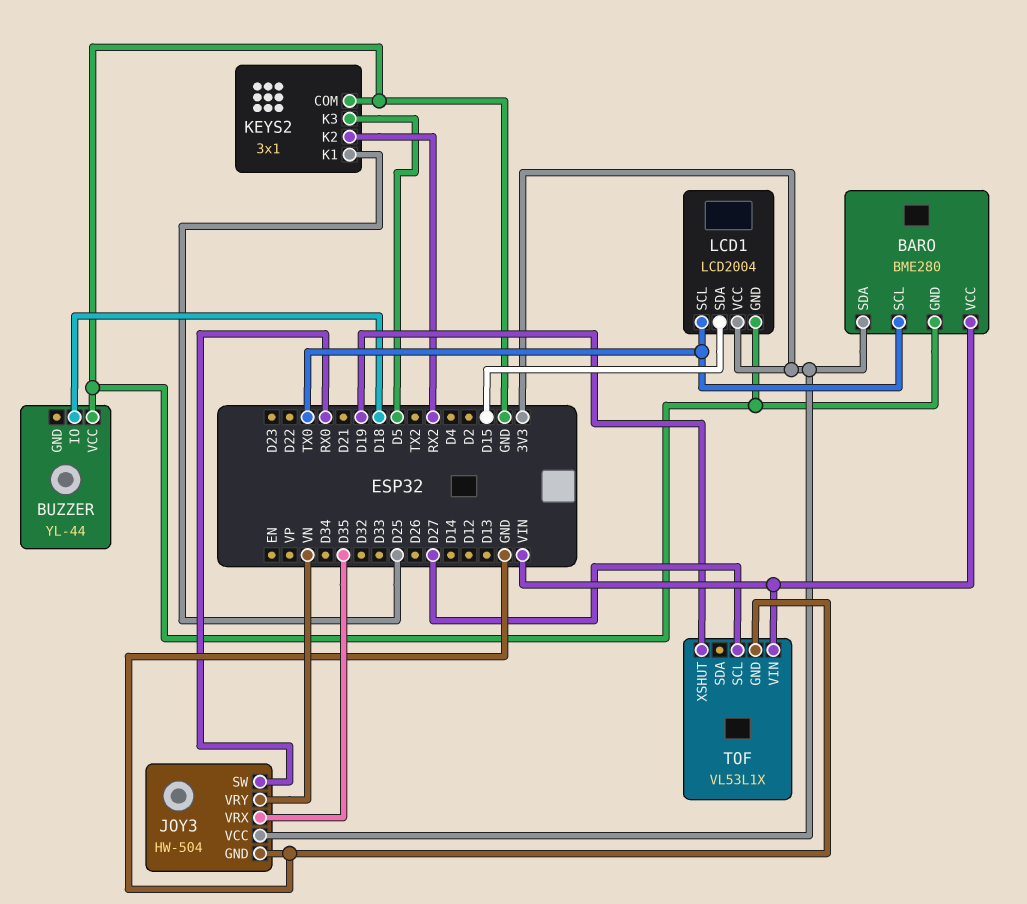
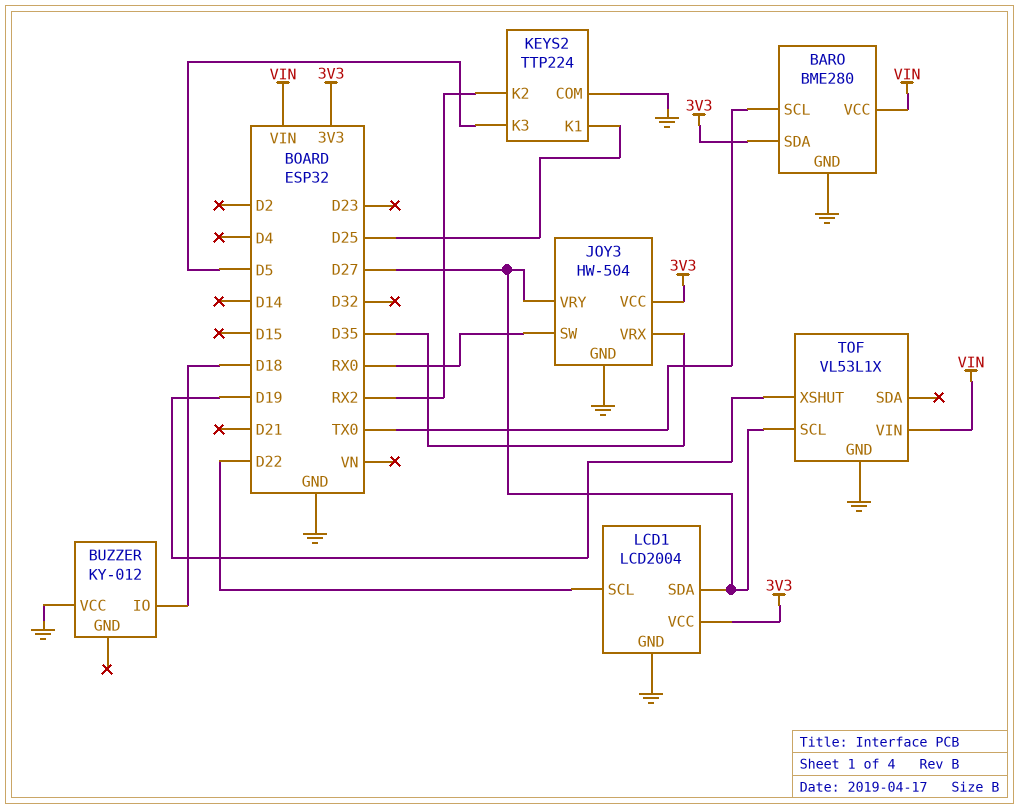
BUZZER: YL-44 -> KY-012
JOY3 pin VRY: VN -> D27
KEYS2: 3x1 -> TTP224
LCD1 pin SCL: TX0 -> D22
LCD1 pin SDA: D15 -> D27

